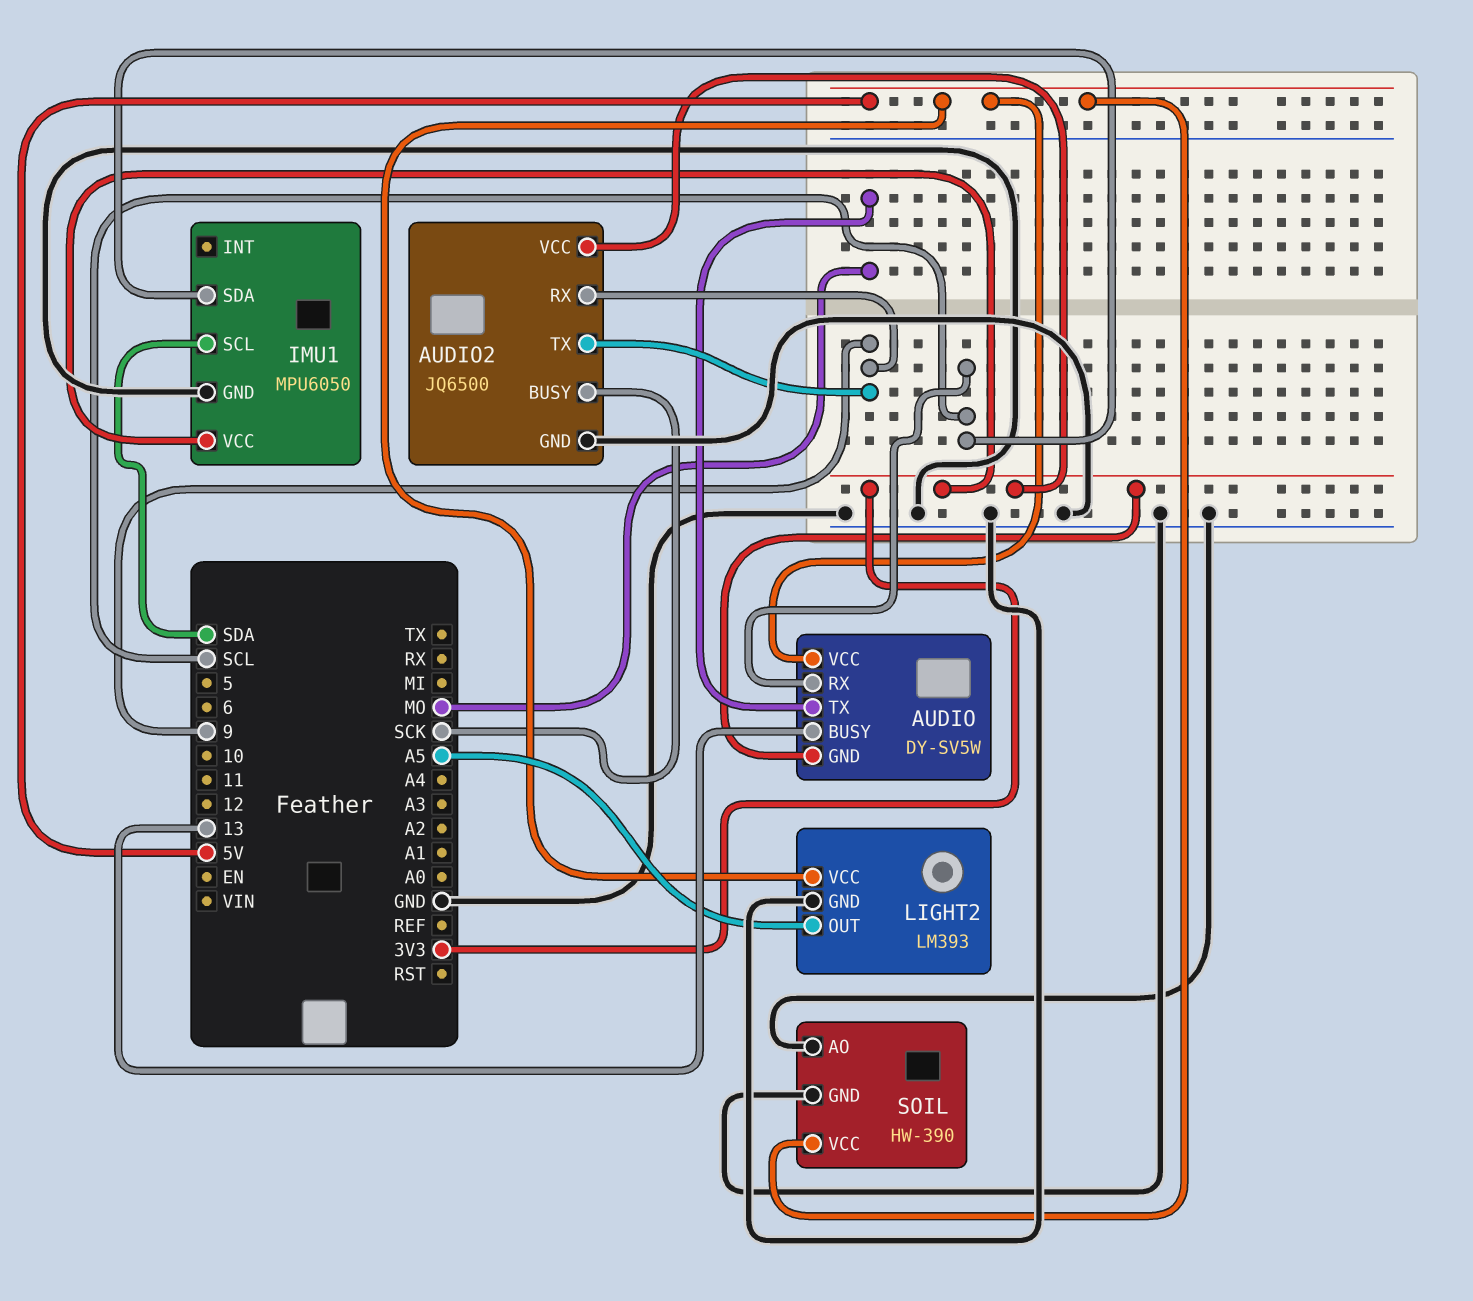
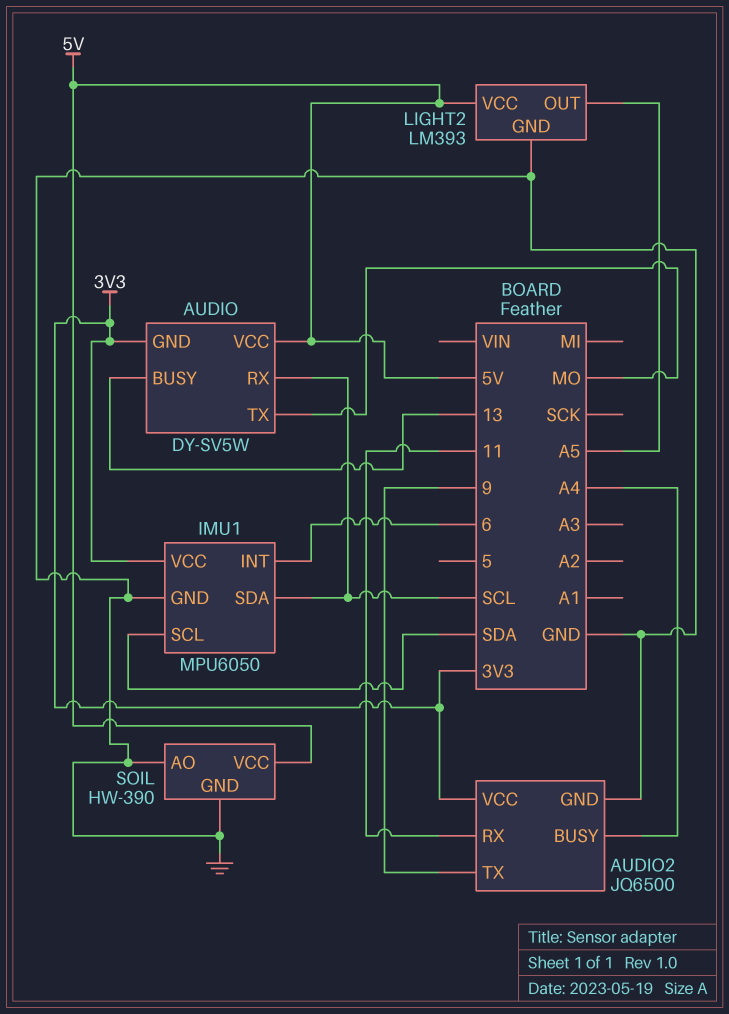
AUDIO2 pin BUSY: SCK -> A4
AUDIO2 pin RX: 9 -> 11
IMU1 pin INT: none -> 6

